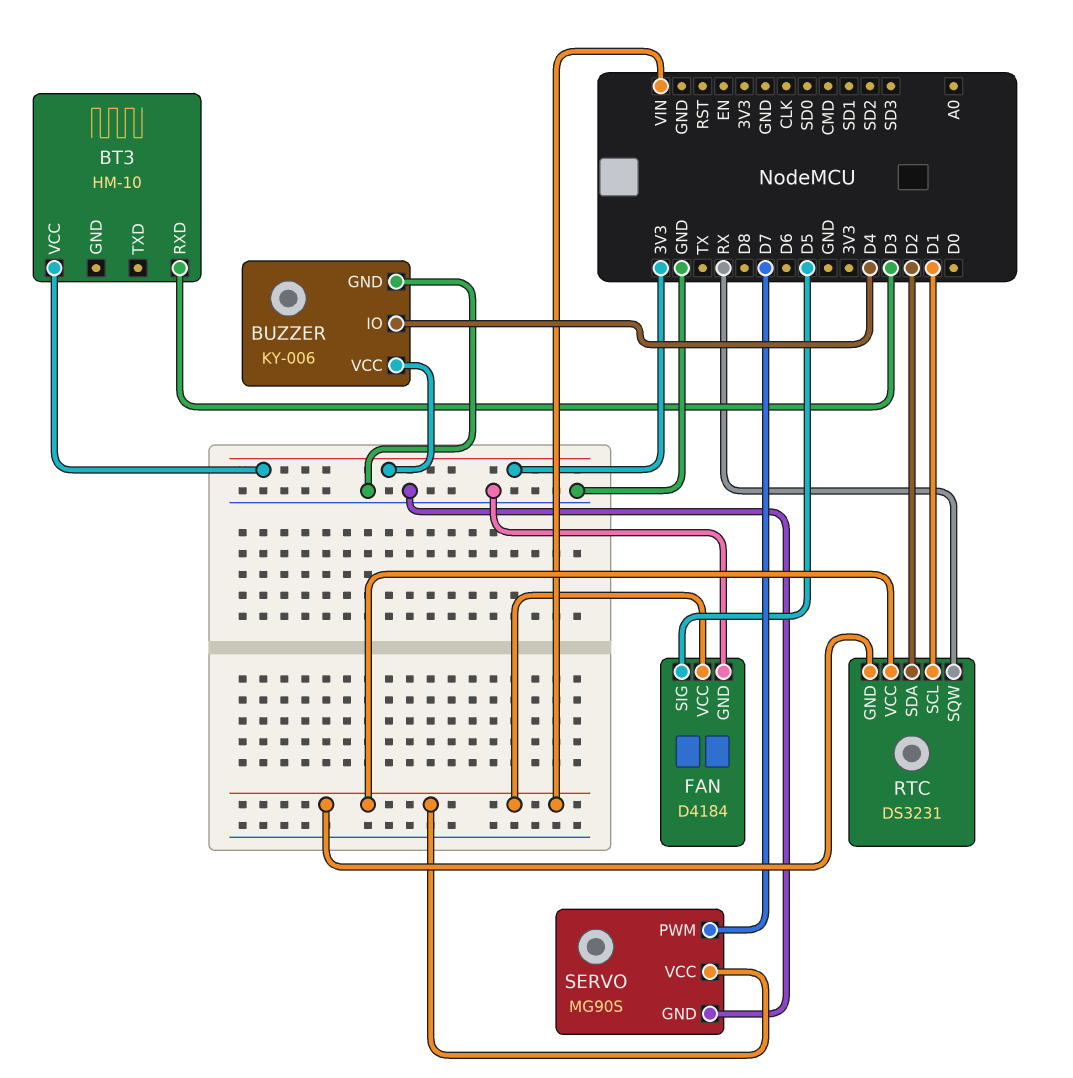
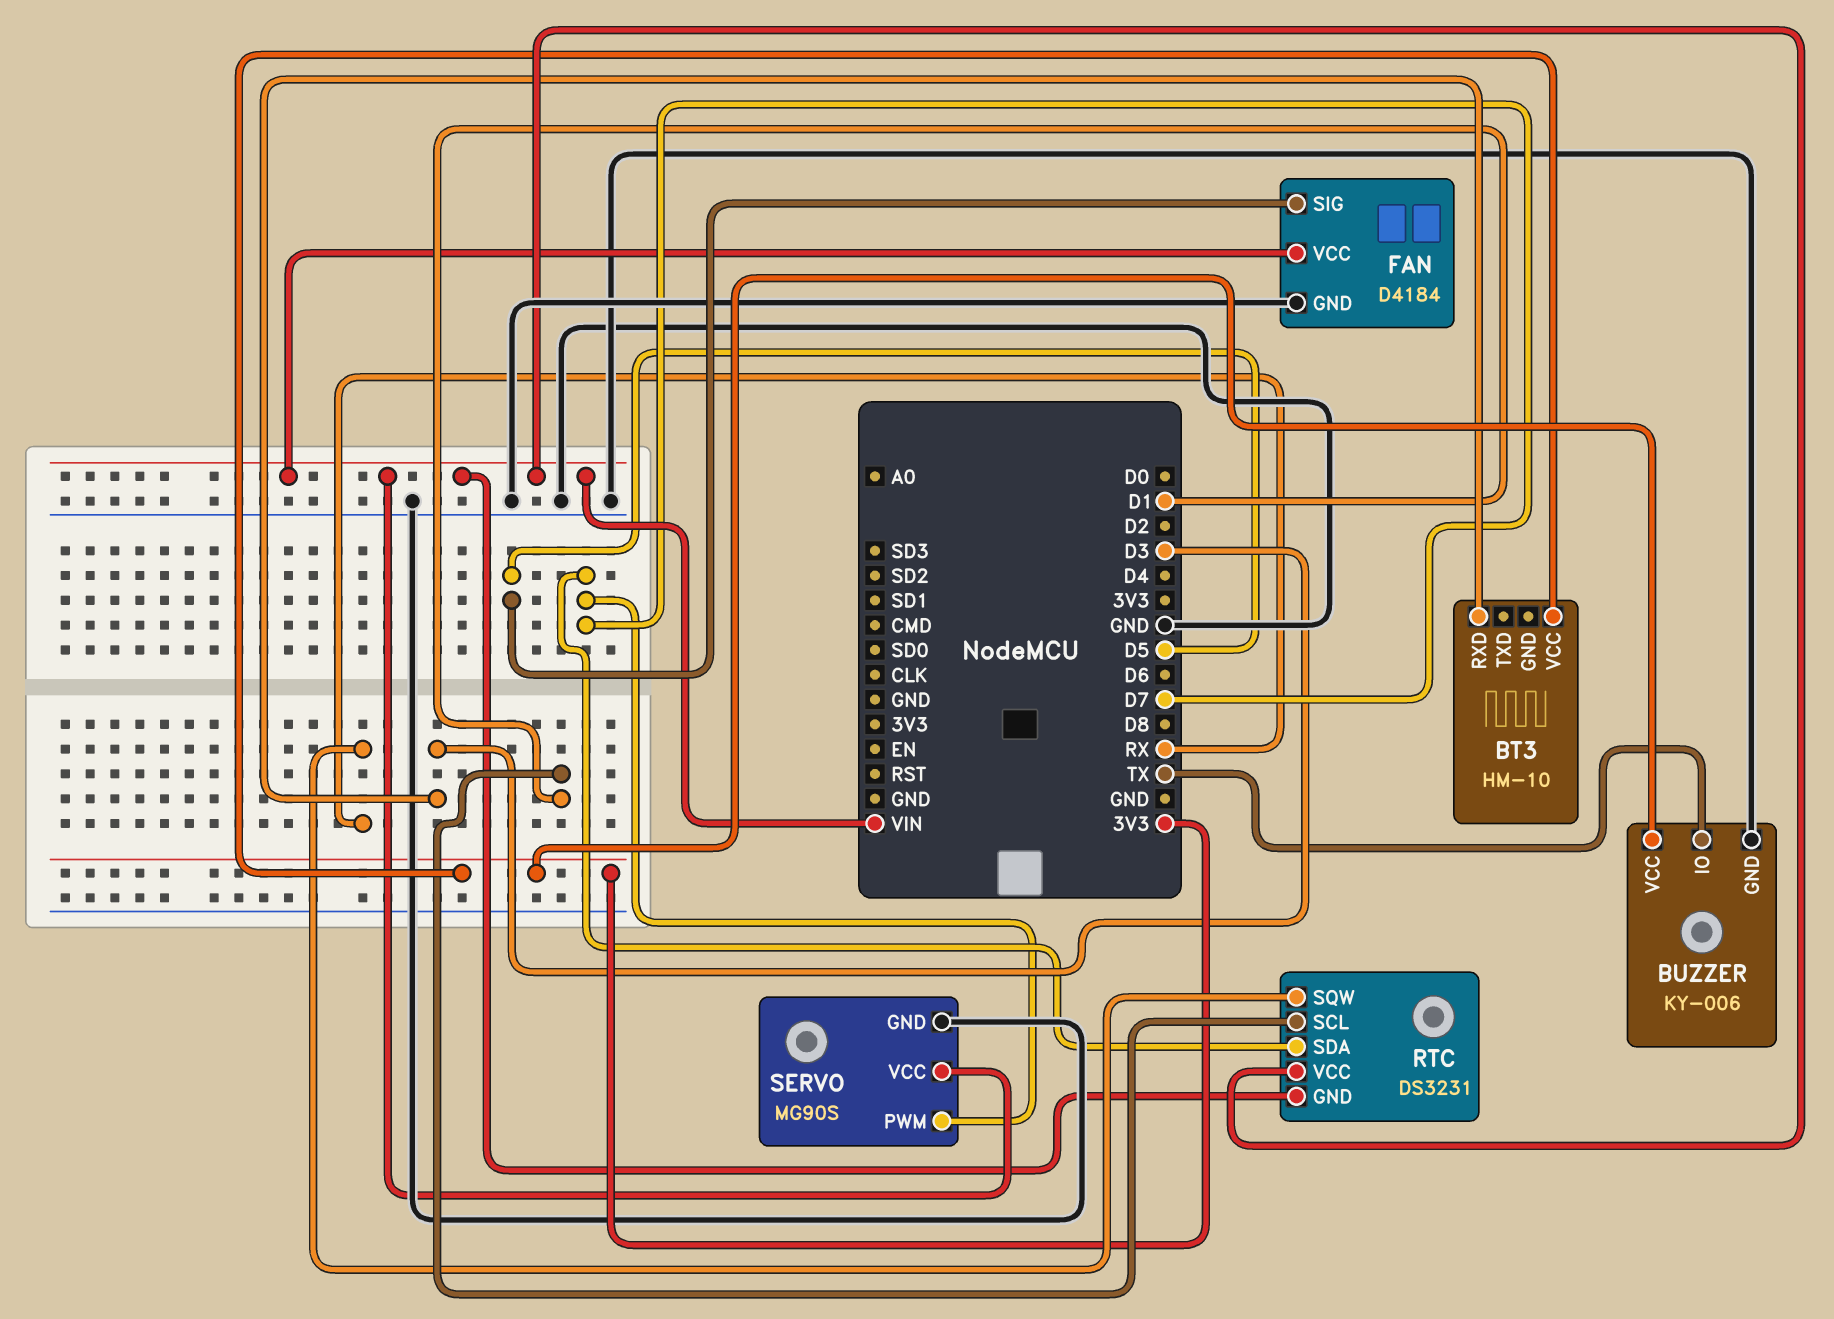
BUZZER pin IO: D4 -> TX
RTC pin SDA: D2 -> D7

